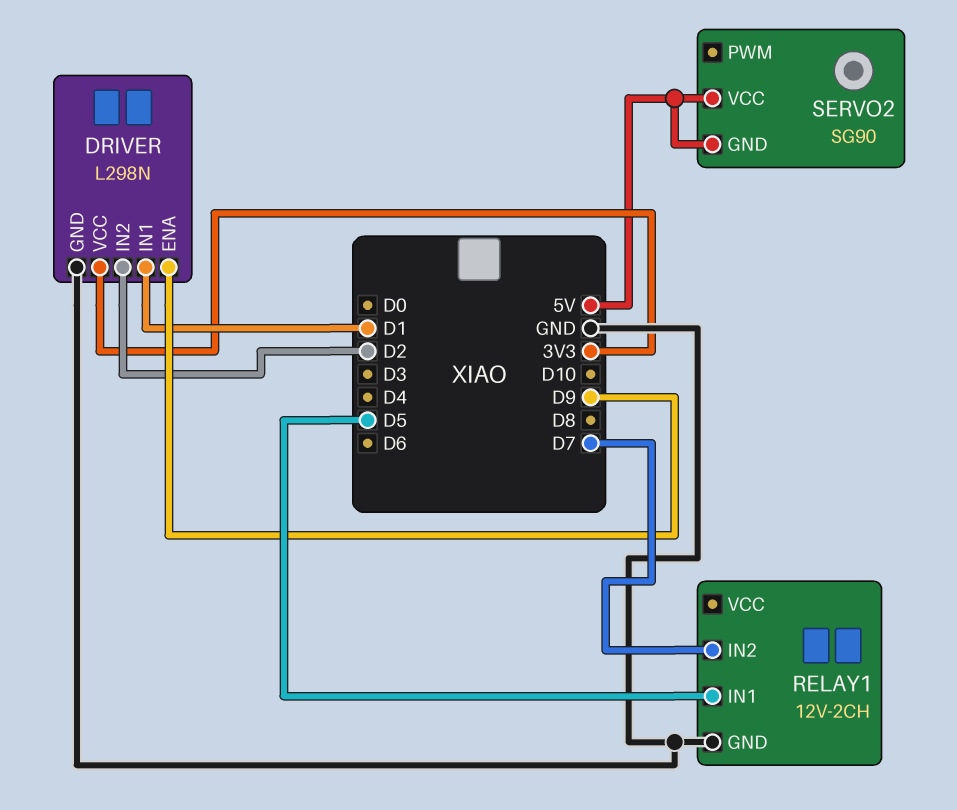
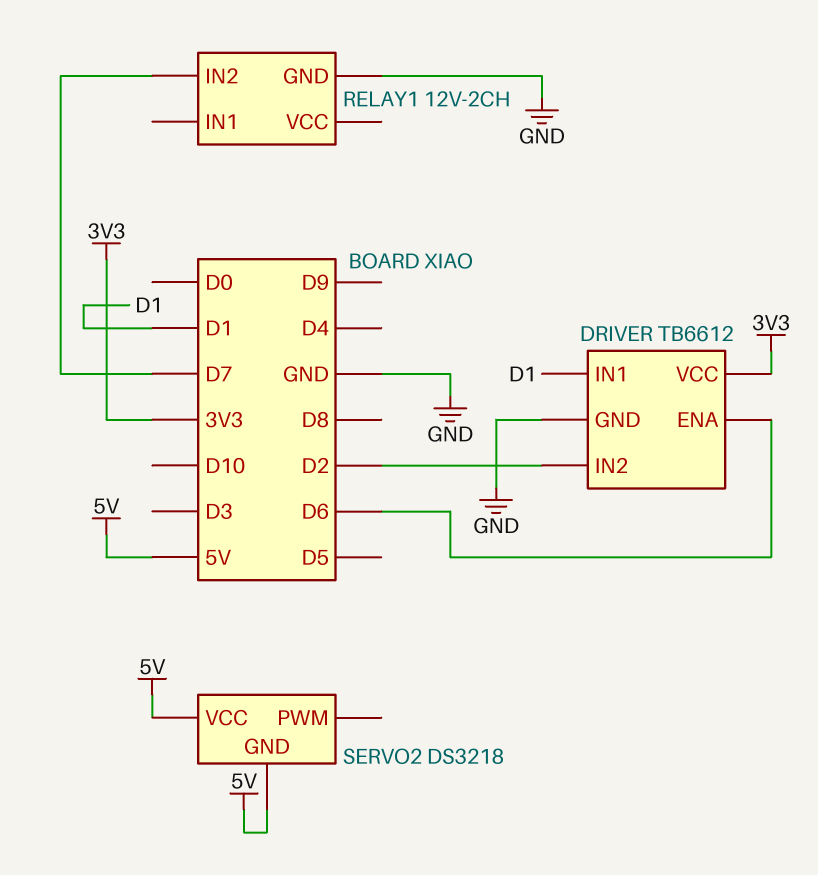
DRIVER: L298N -> TB6612
DRIVER pin ENA: D9 -> D6
RELAY1 pin IN1: D5 -> none
SERVO2: SG90 -> DS3218

